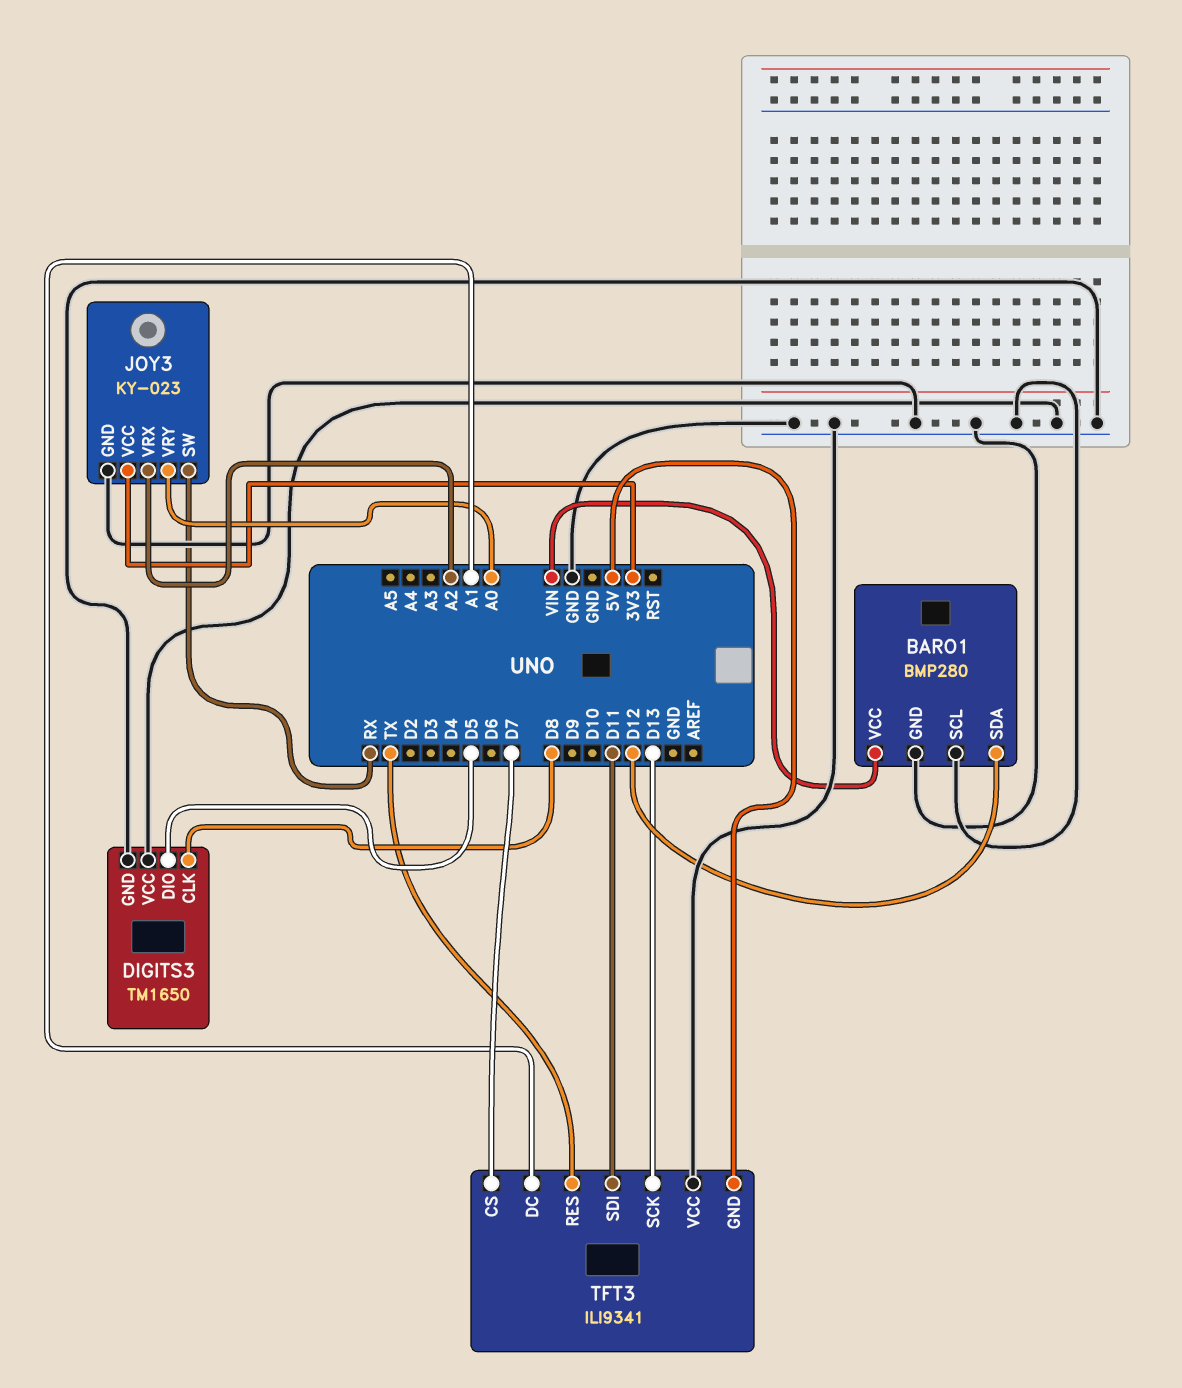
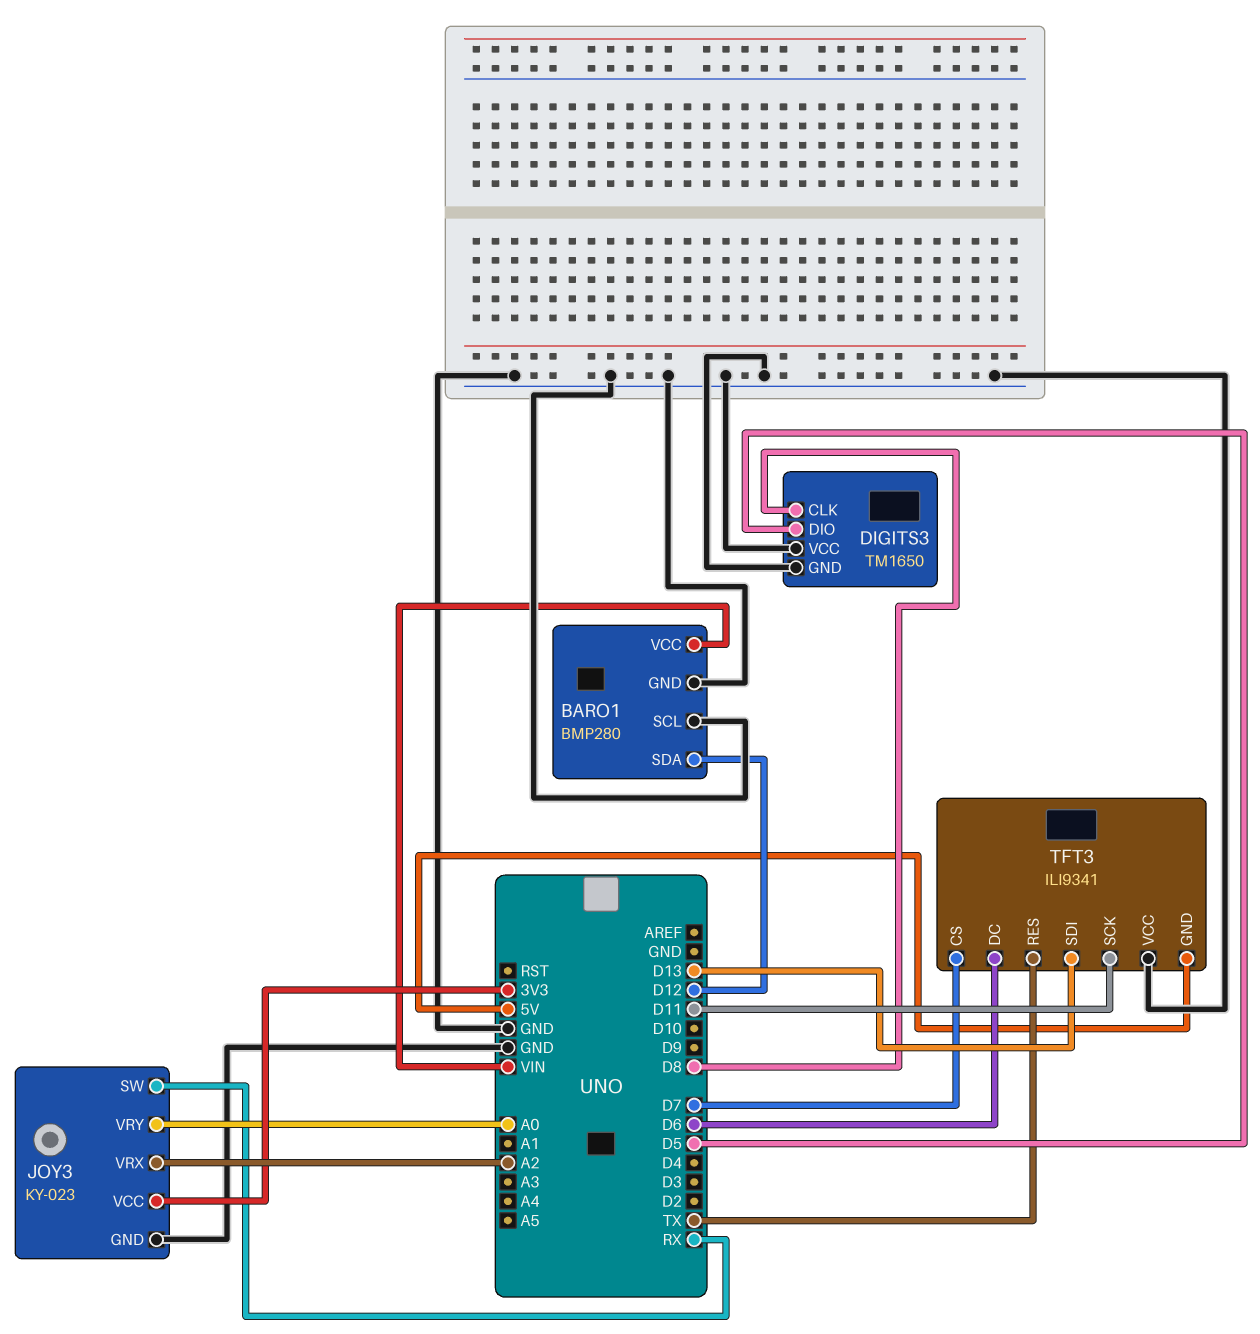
TFT3 pin DC: A1 -> D6
TFT3 pin SCK: D13 -> D11
TFT3 pin SDI: D11 -> D13

